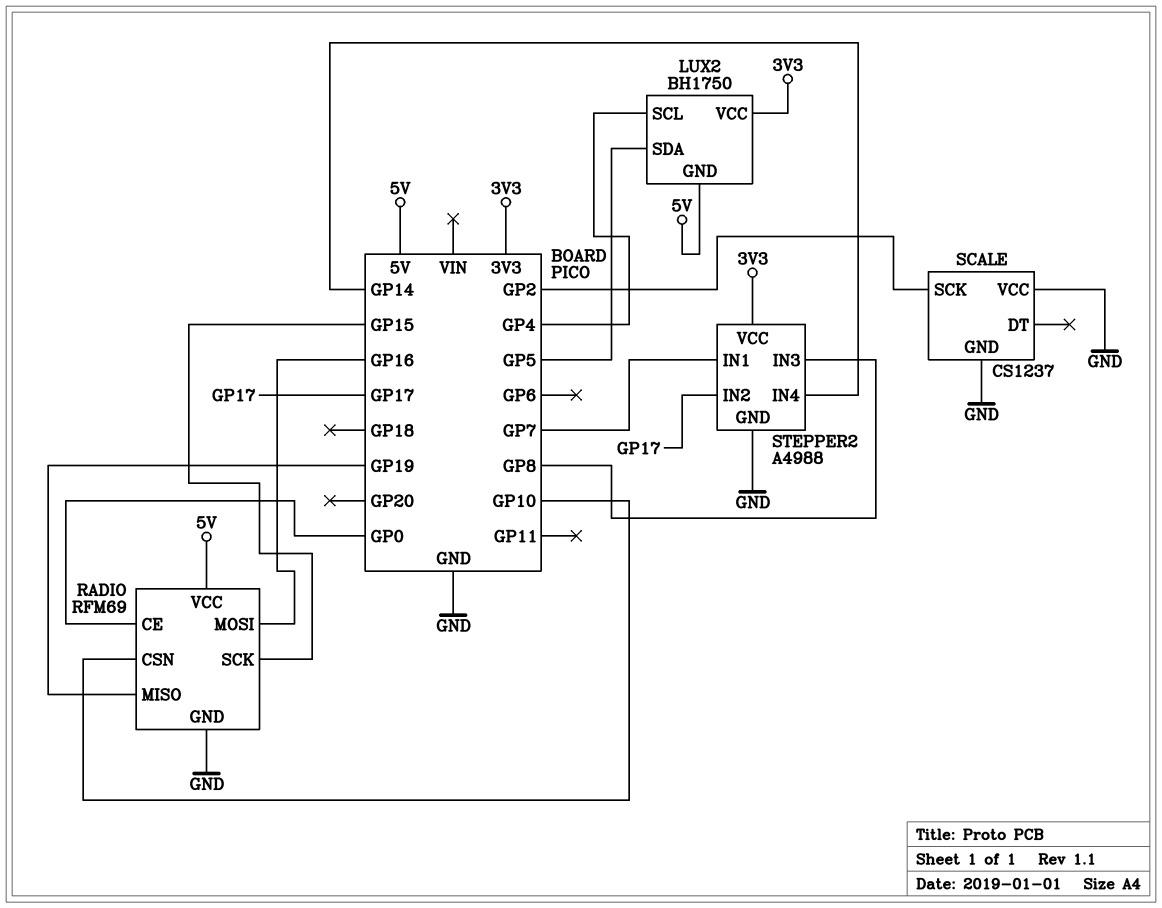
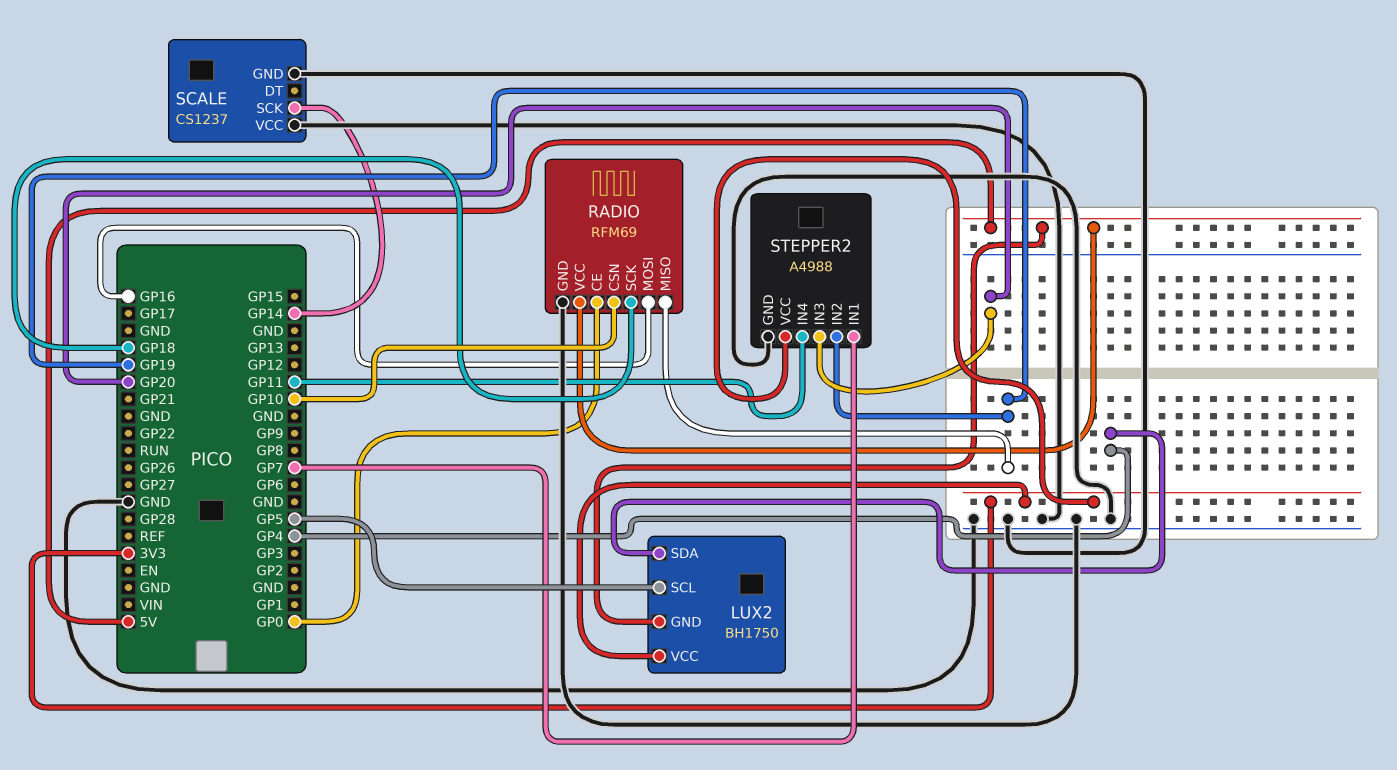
LUX2 pin SCL: GP4 -> GP5
LUX2 pin SDA: GP5 -> GP4
RADIO pin SCK: GP15 -> GP18
SCALE pin SCK: GP2 -> GP14
STEPPER2 pin IN2: GP17 -> GP19
STEPPER2 pin IN3: GP8 -> GP20
STEPPER2 pin IN4: GP14 -> GP11

